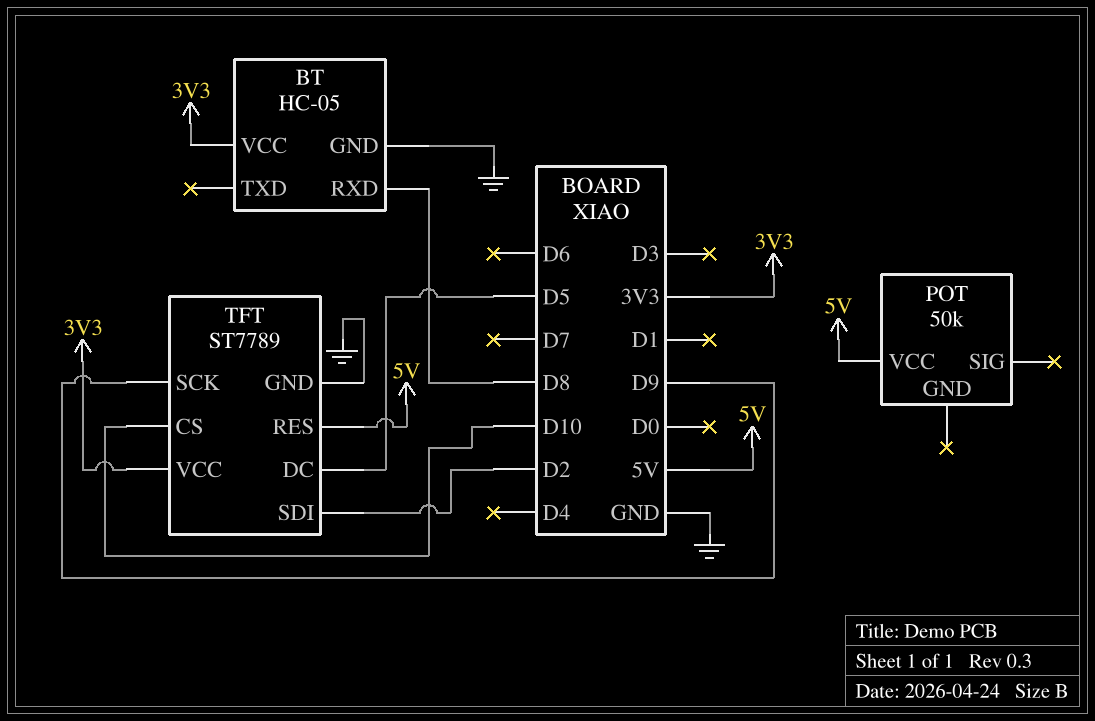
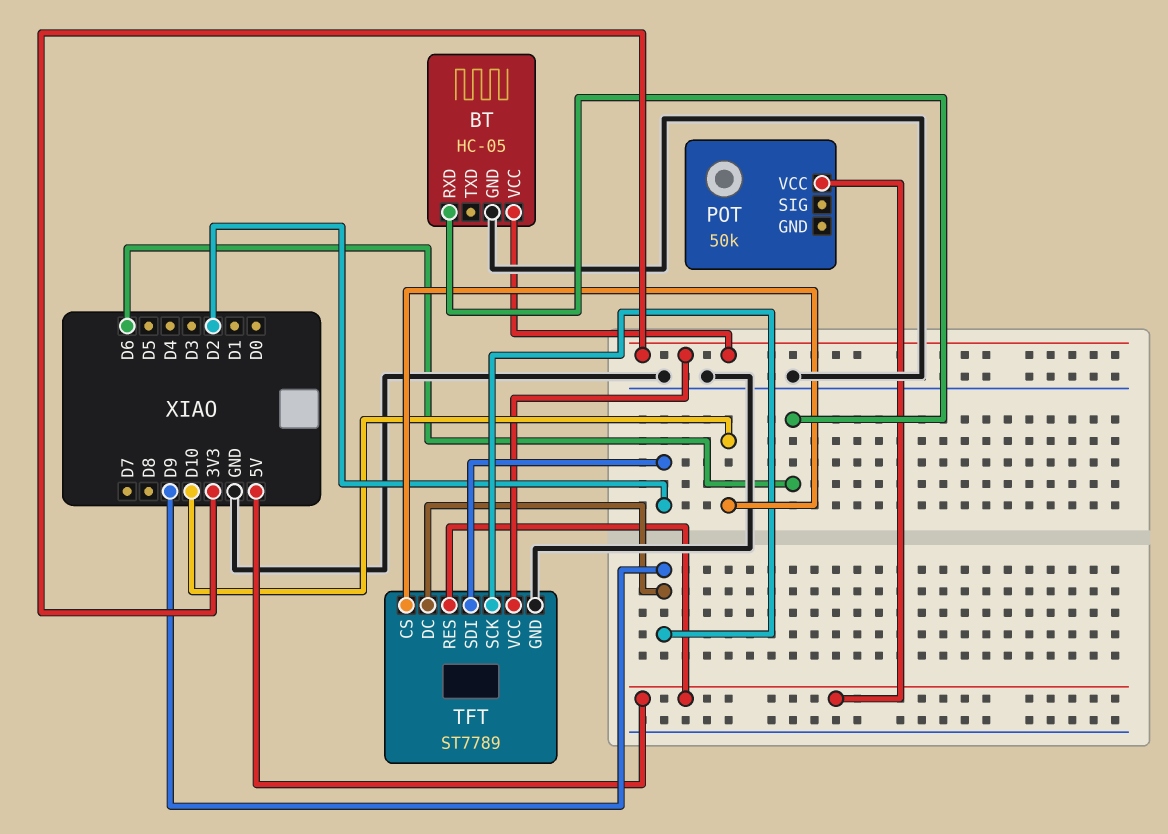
BT pin RXD: D8 -> D6
TFT pin DC: D5 -> D9

